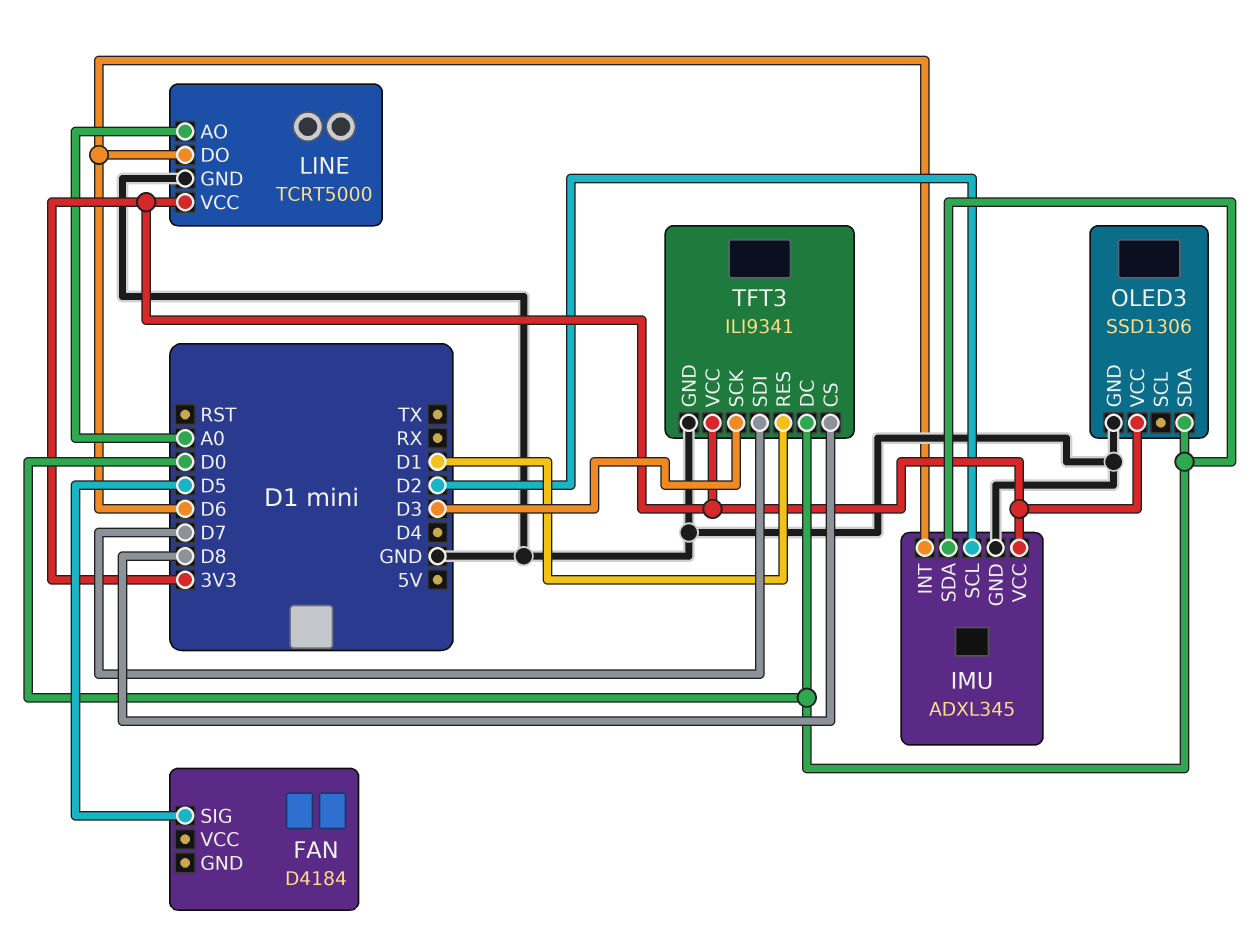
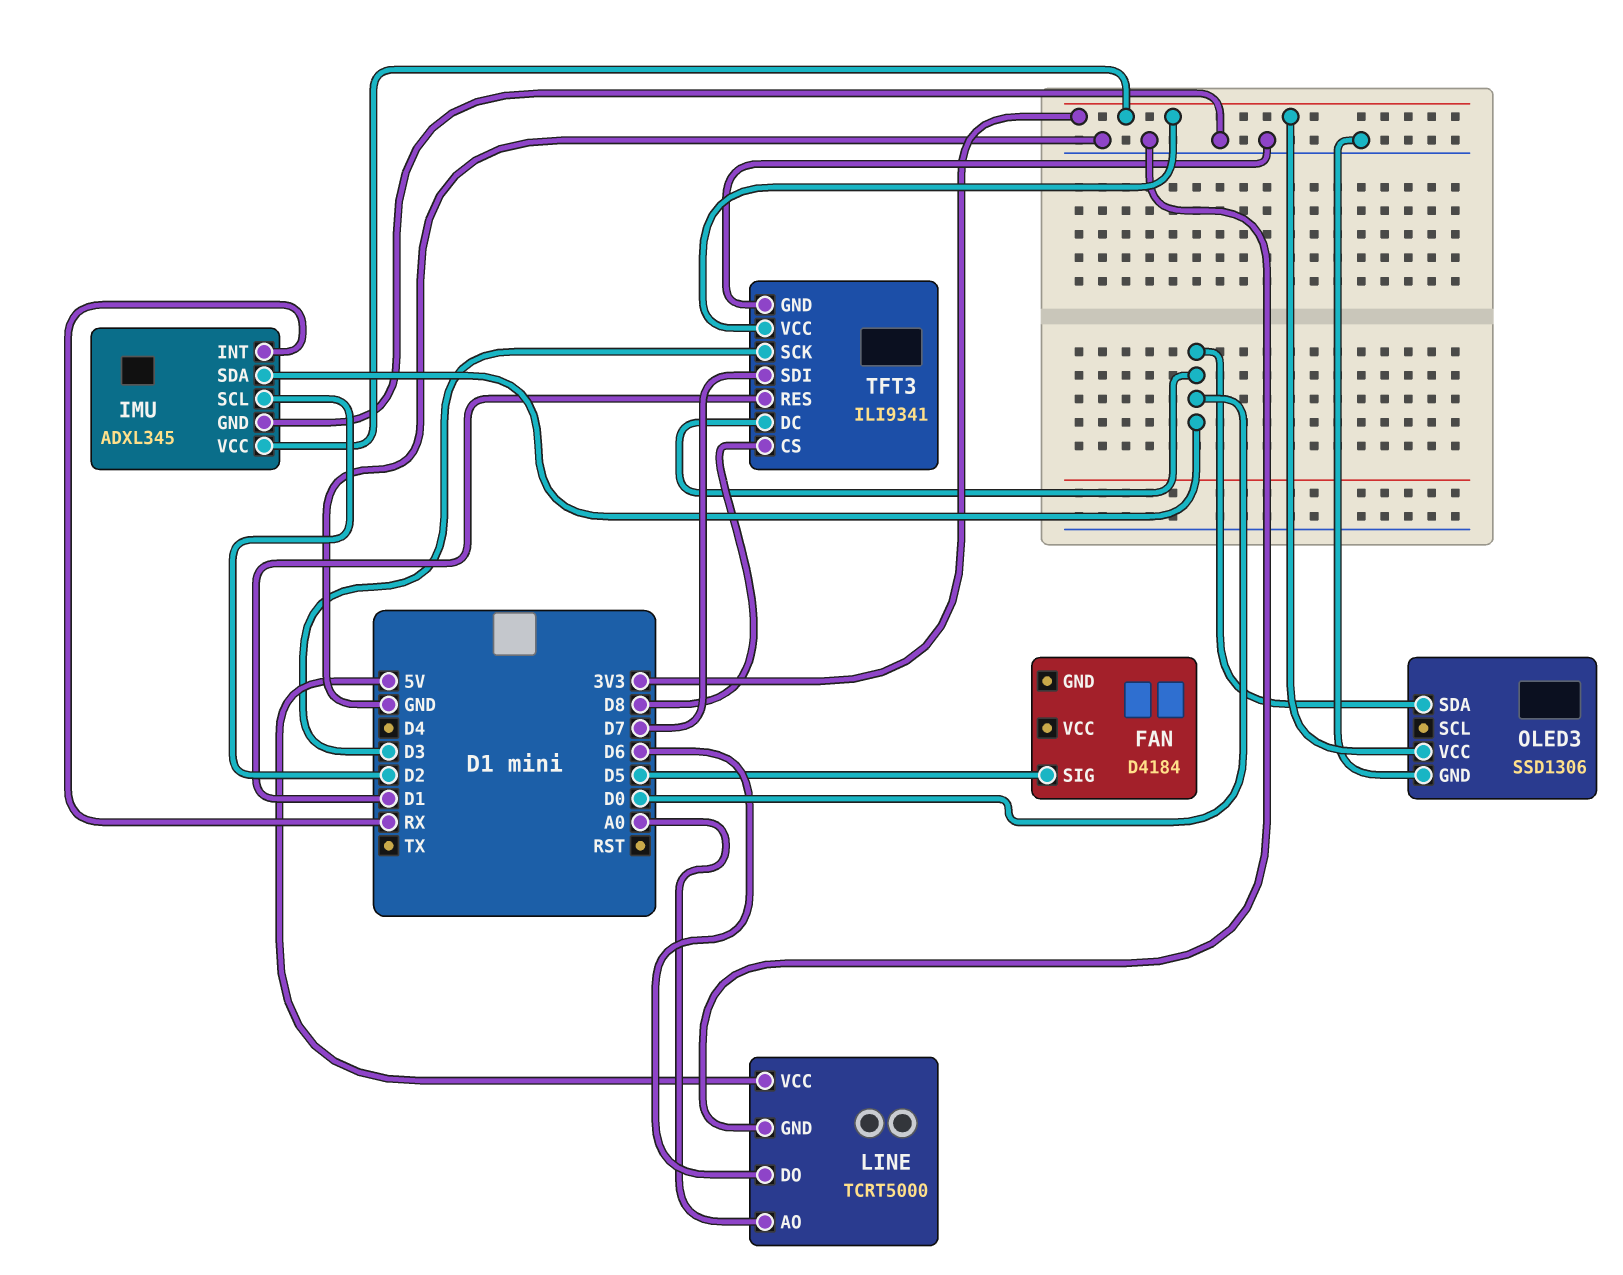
IMU pin INT: D6 -> RX
LINE pin VCC: 3V3 -> 5V

